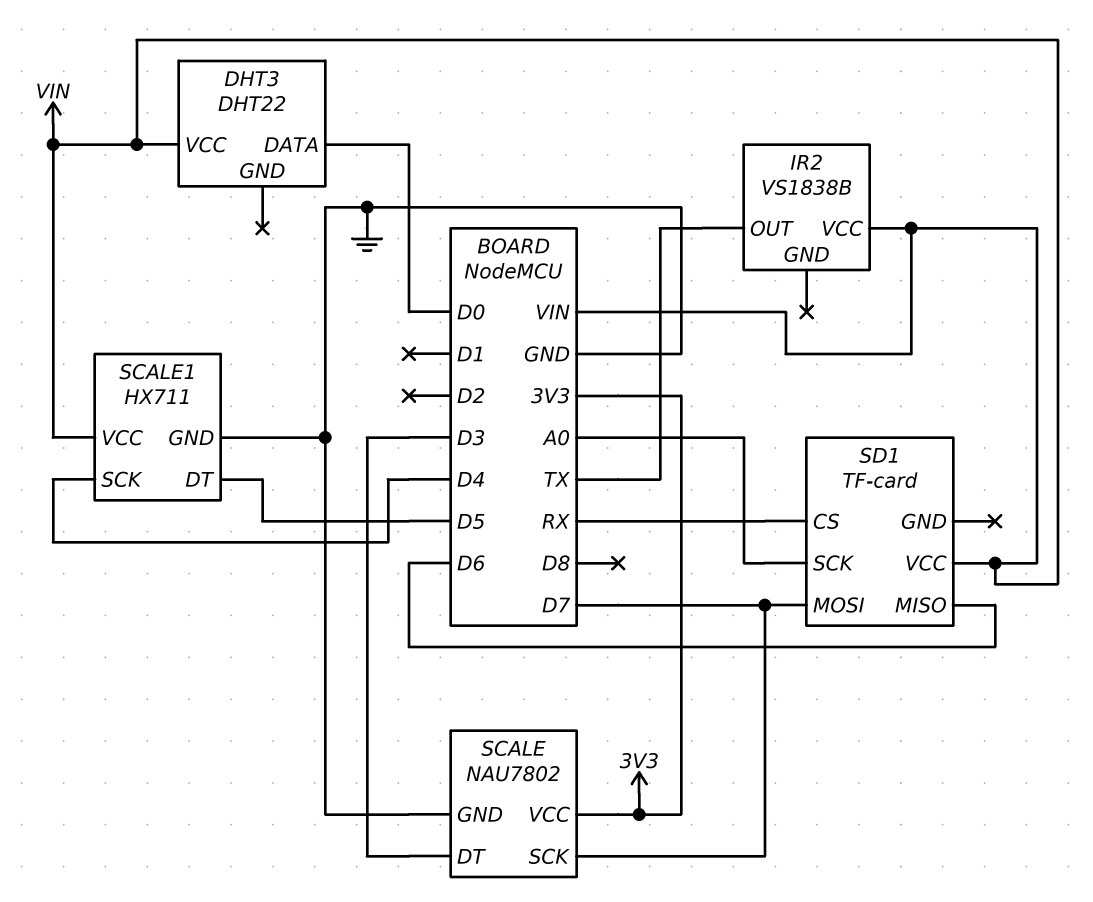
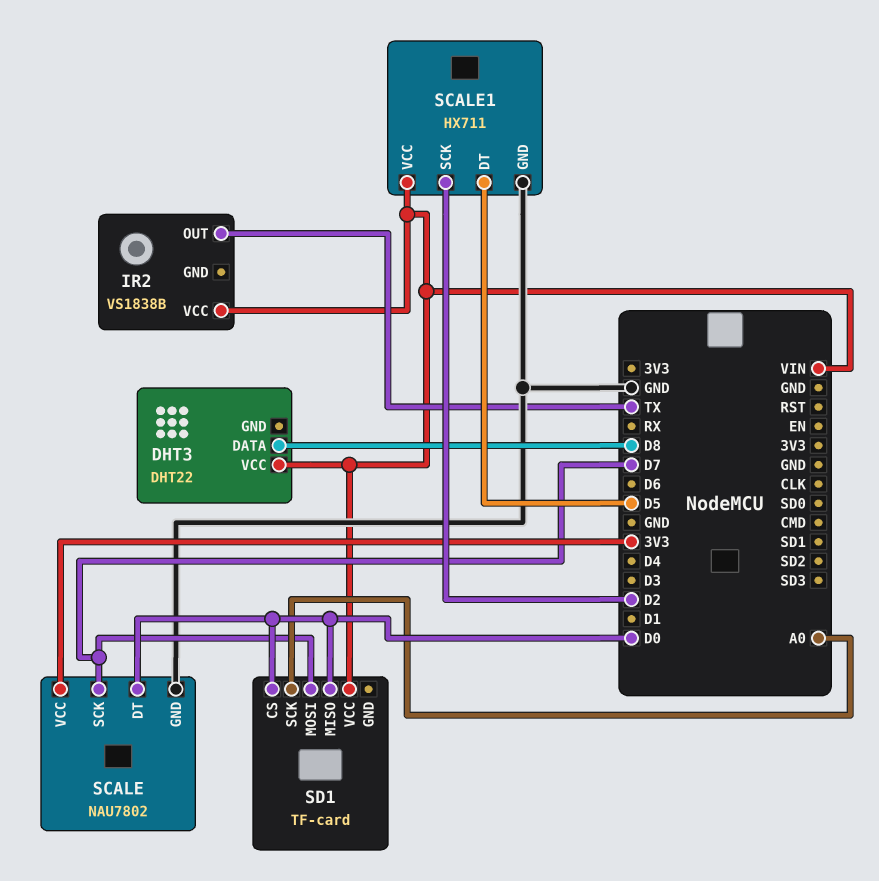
DHT3 pin DATA: D0 -> D8
SCALE pin DT: D3 -> D0
SCALE1 pin SCK: D4 -> D2
SD1 pin CS: RX -> D0
SD1 pin MISO: D6 -> D0

